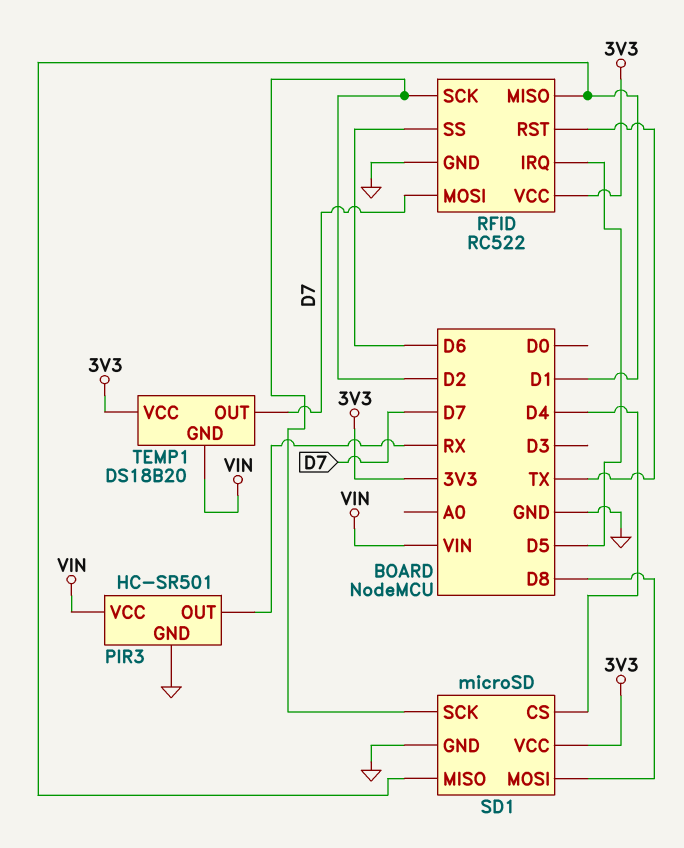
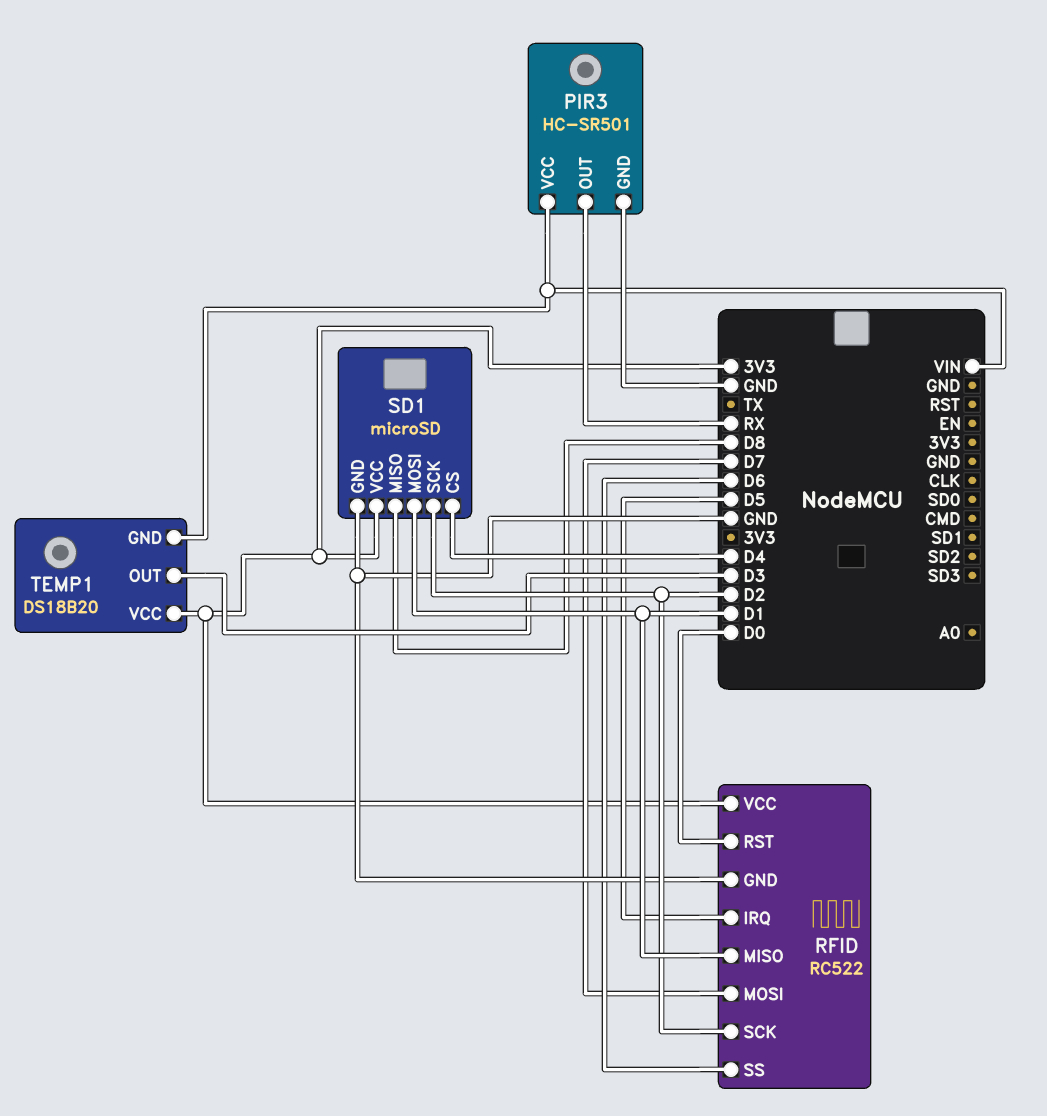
RFID pin RST: TX -> D0
SD1 pin MISO: D1 -> D8
SD1 pin MOSI: D8 -> D1
TEMP1 pin OUT: D7 -> D3

